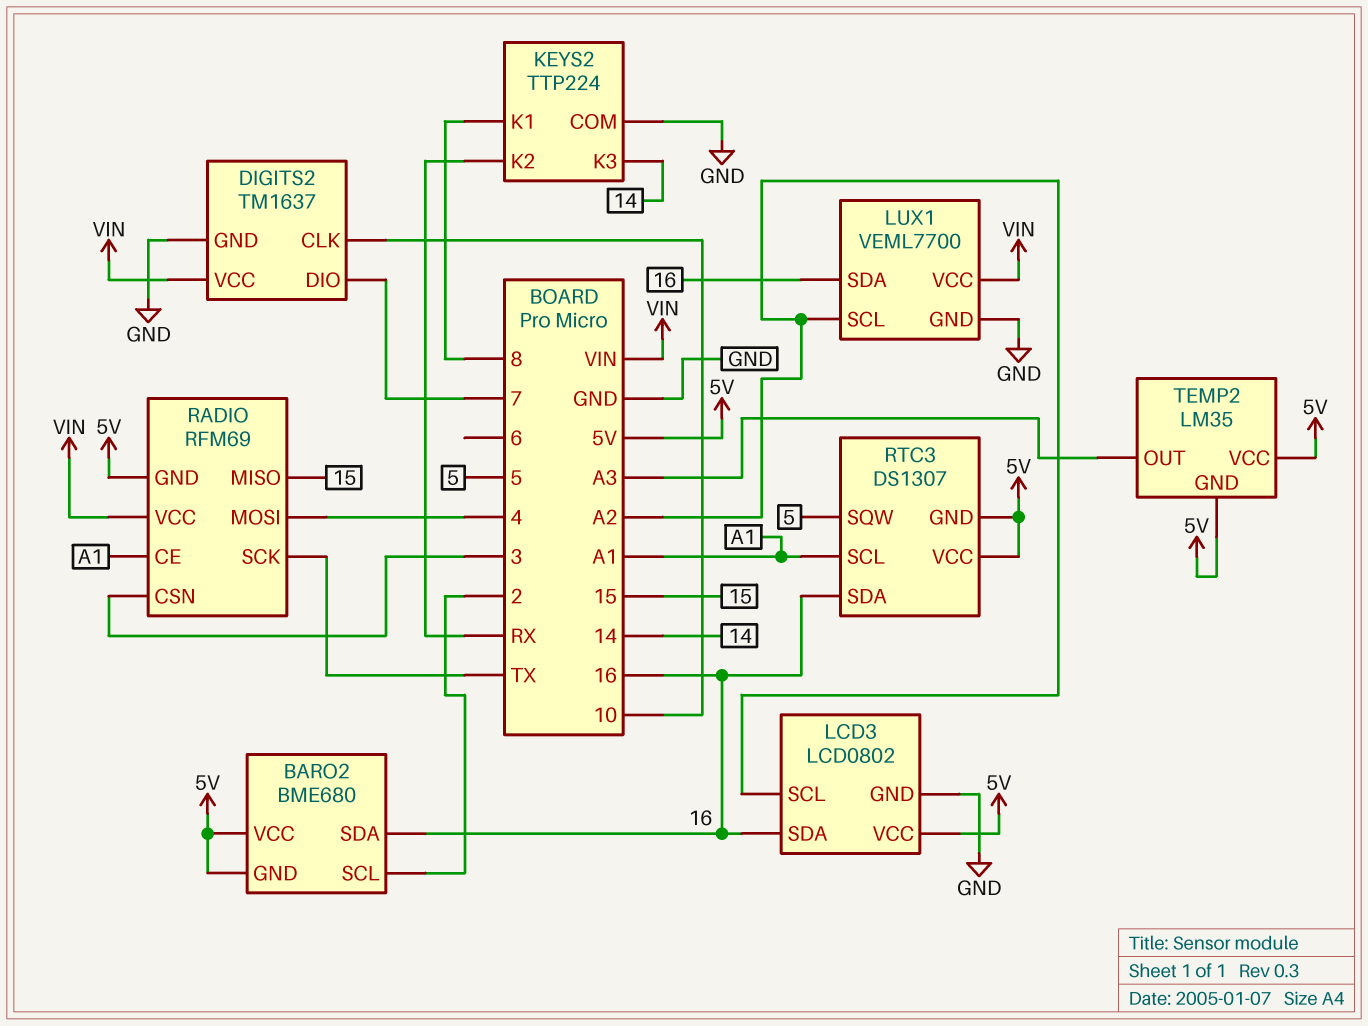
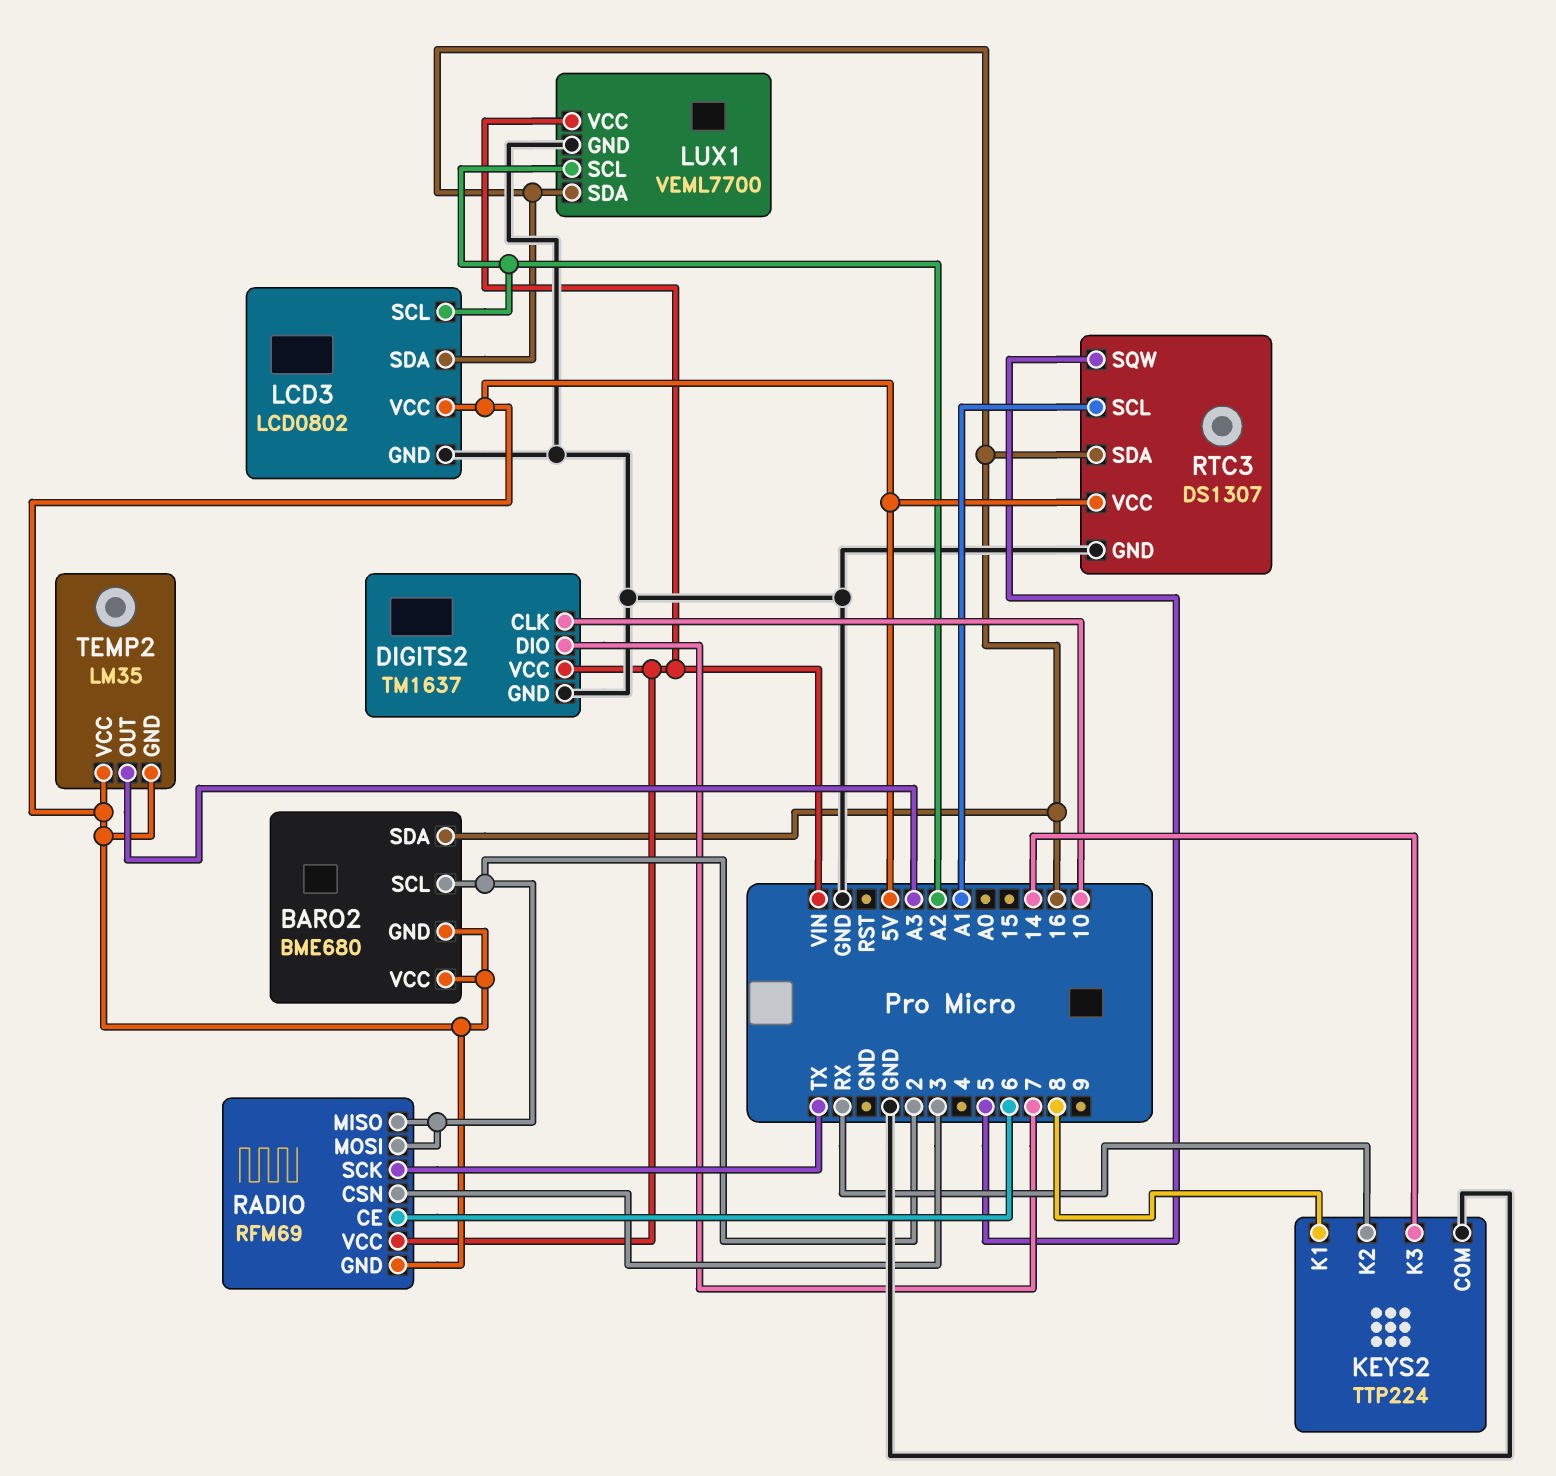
RADIO pin CE: A1 -> 6
RADIO pin MISO: 15 -> 2
RADIO pin MOSI: 4 -> 2
RTC3 pin GND: 5V -> GND

